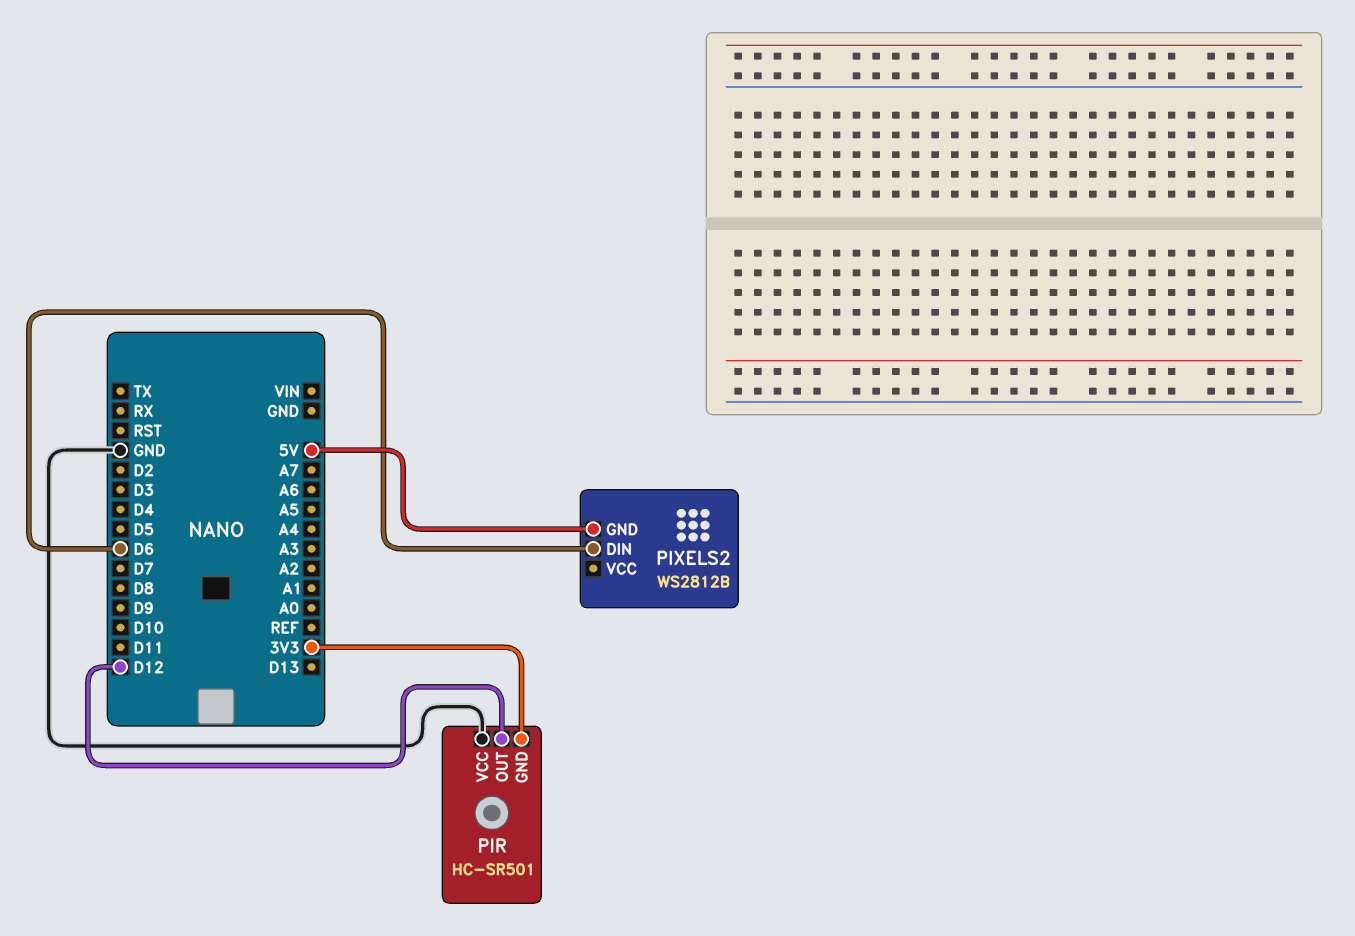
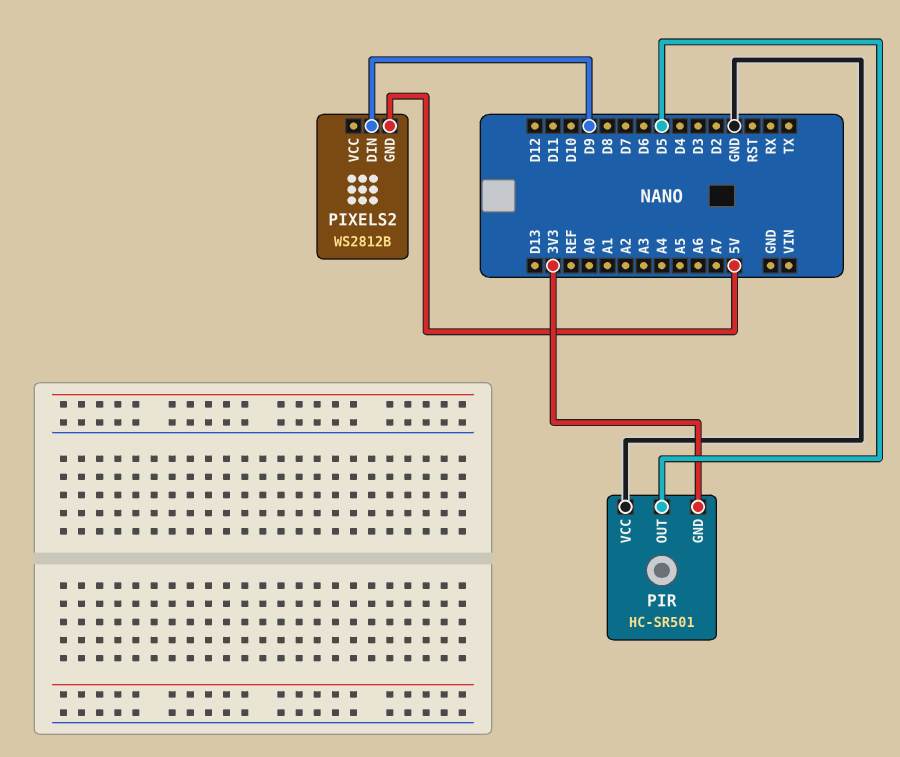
PIR pin OUT: D12 -> D5
PIXELS2 pin DIN: D6 -> D9

